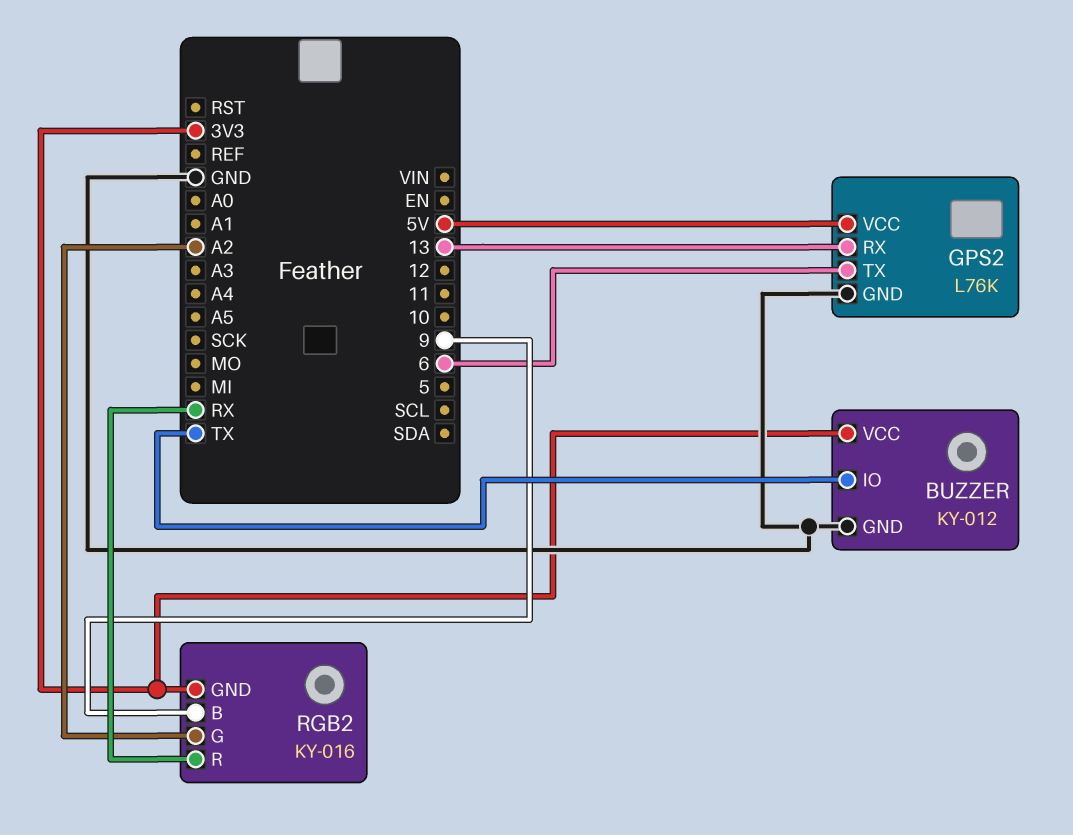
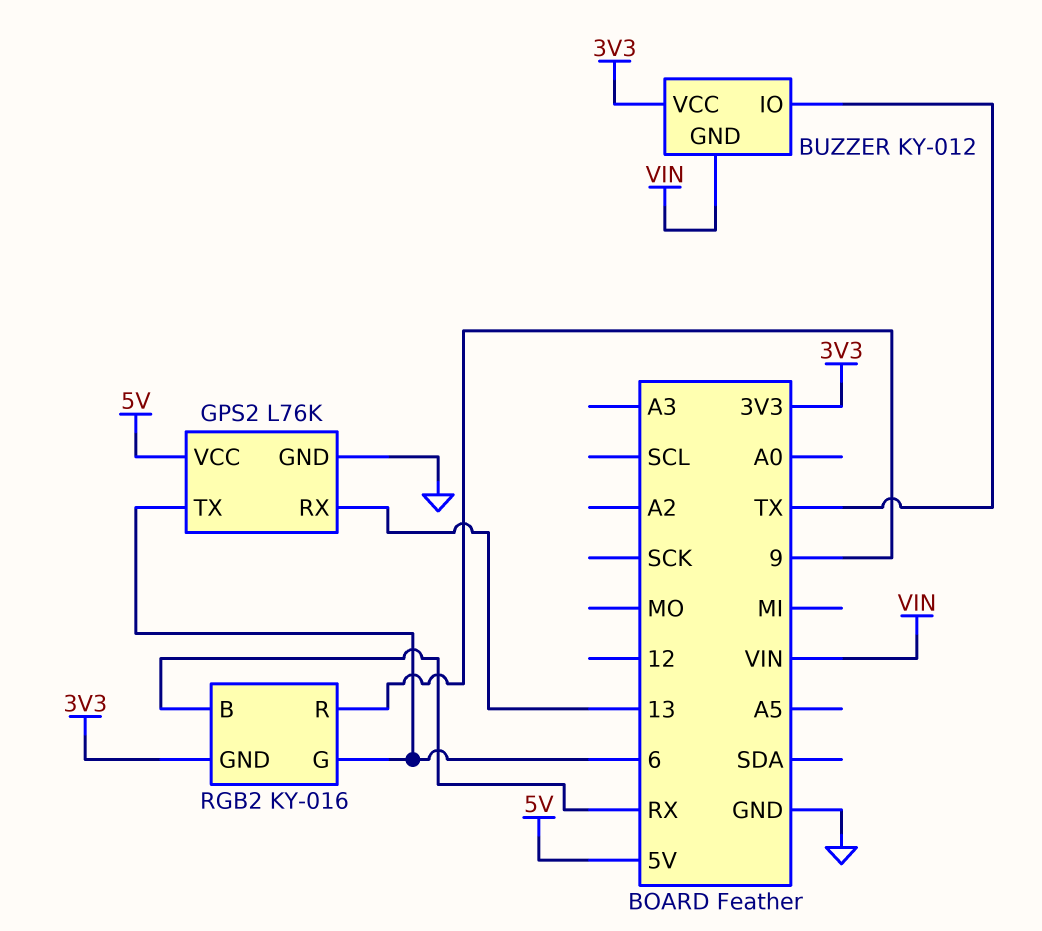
BUZZER pin GND: GND -> VIN
RGB2 pin B: 9 -> RX
RGB2 pin G: A2 -> 6
RGB2 pin R: RX -> 9

